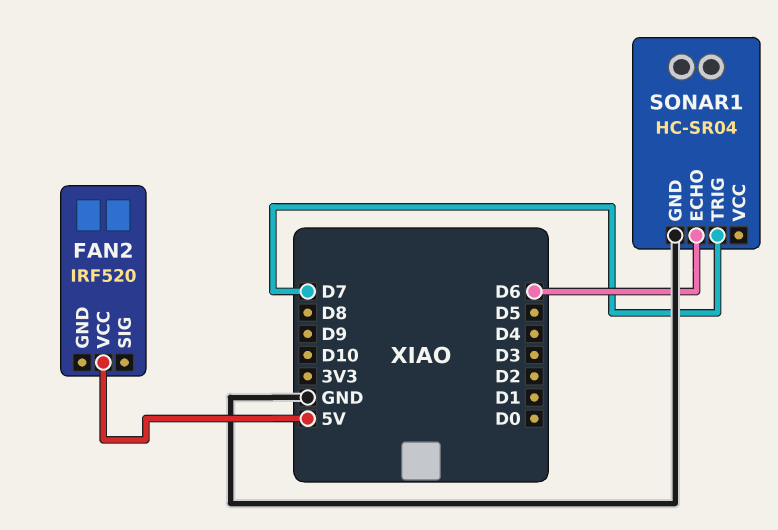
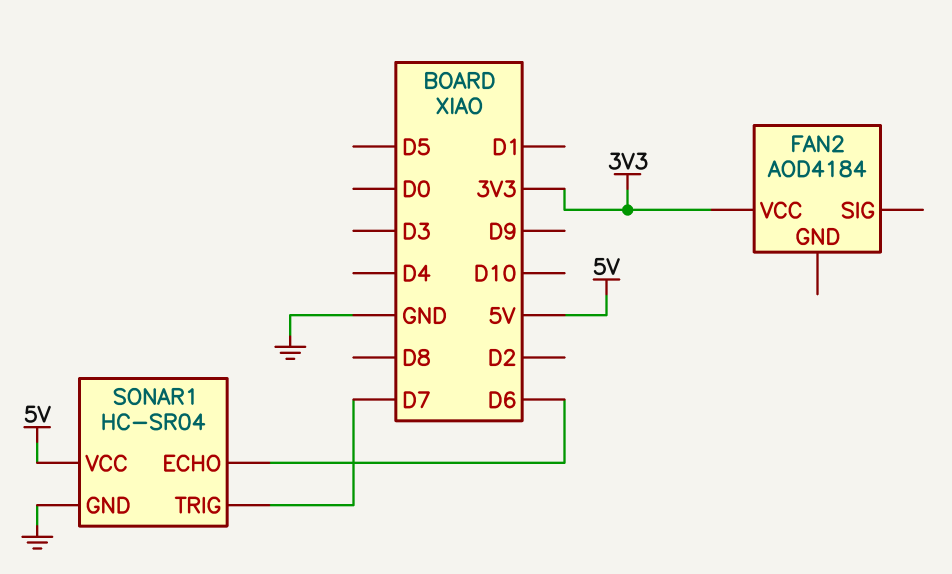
FAN2: IRF520 -> AOD4184
FAN2 pin VCC: 5V -> 3V3
SONAR1 pin VCC: none -> 5V

